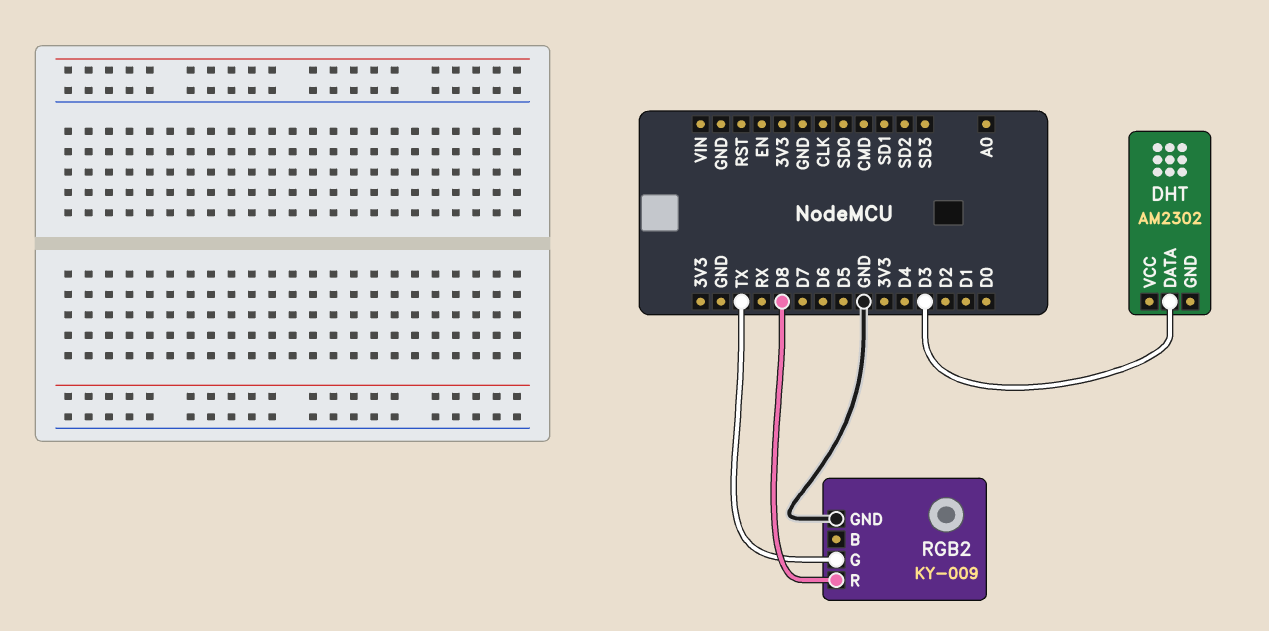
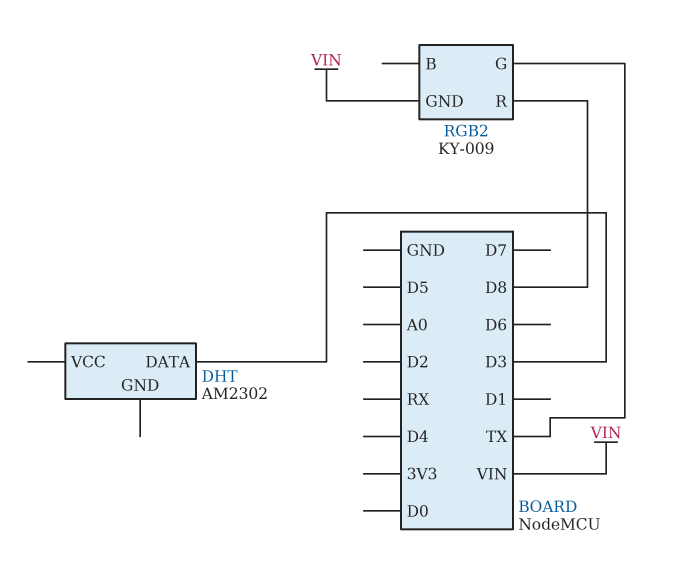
RGB2 pin GND: GND -> VIN

